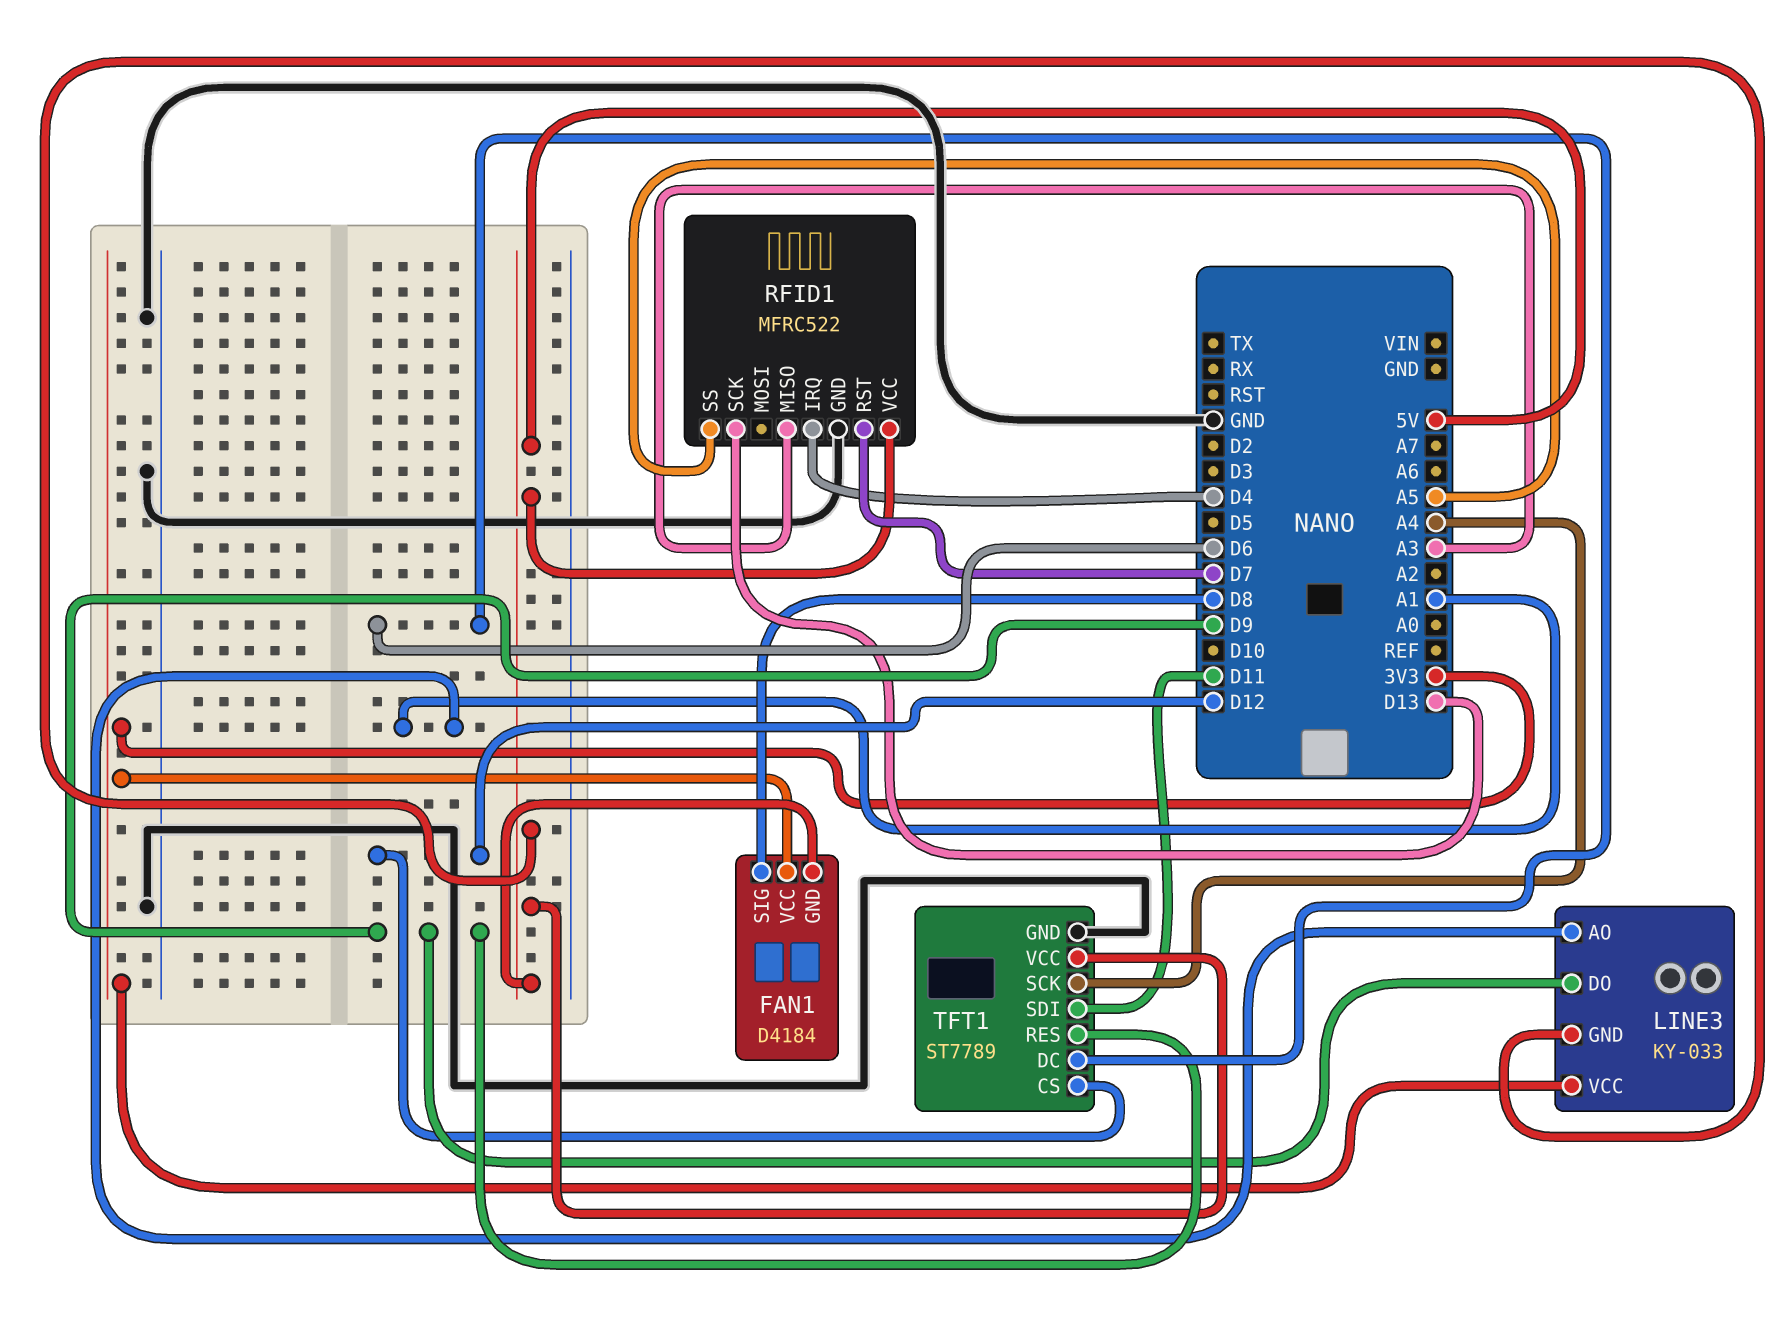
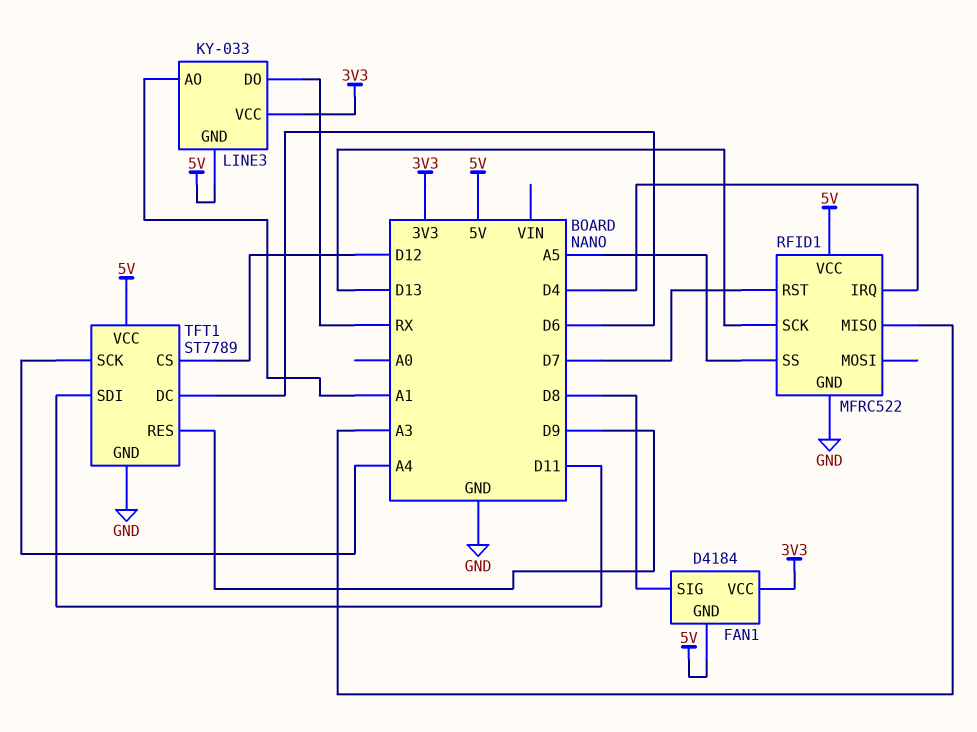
LINE3 pin DO: D9 -> RX

